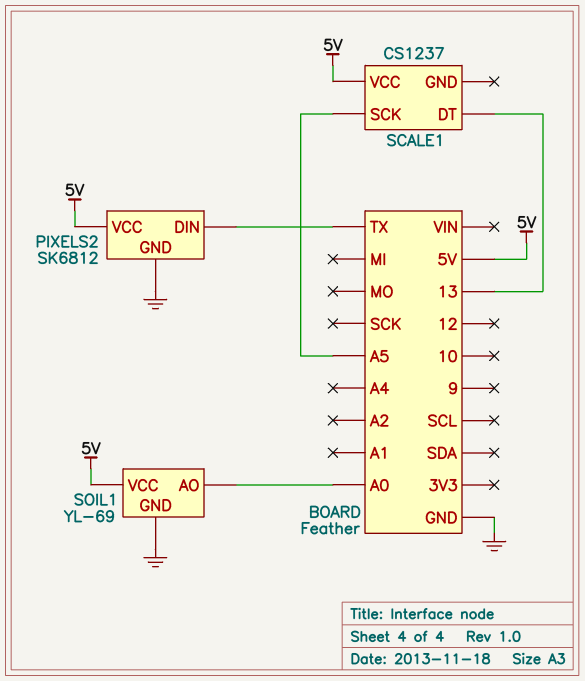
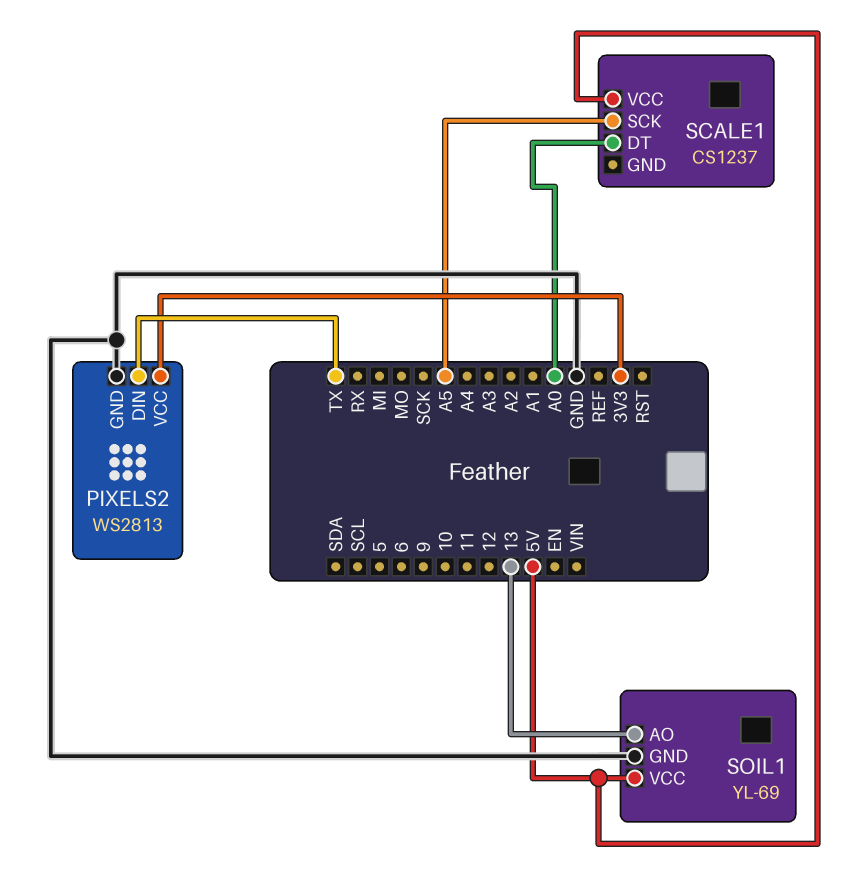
PIXELS2: SK6812 -> WS2813
PIXELS2 pin VCC: 5V -> 3V3
SCALE1 pin DT: 13 -> A0
SOIL1 pin AO: A0 -> 13

